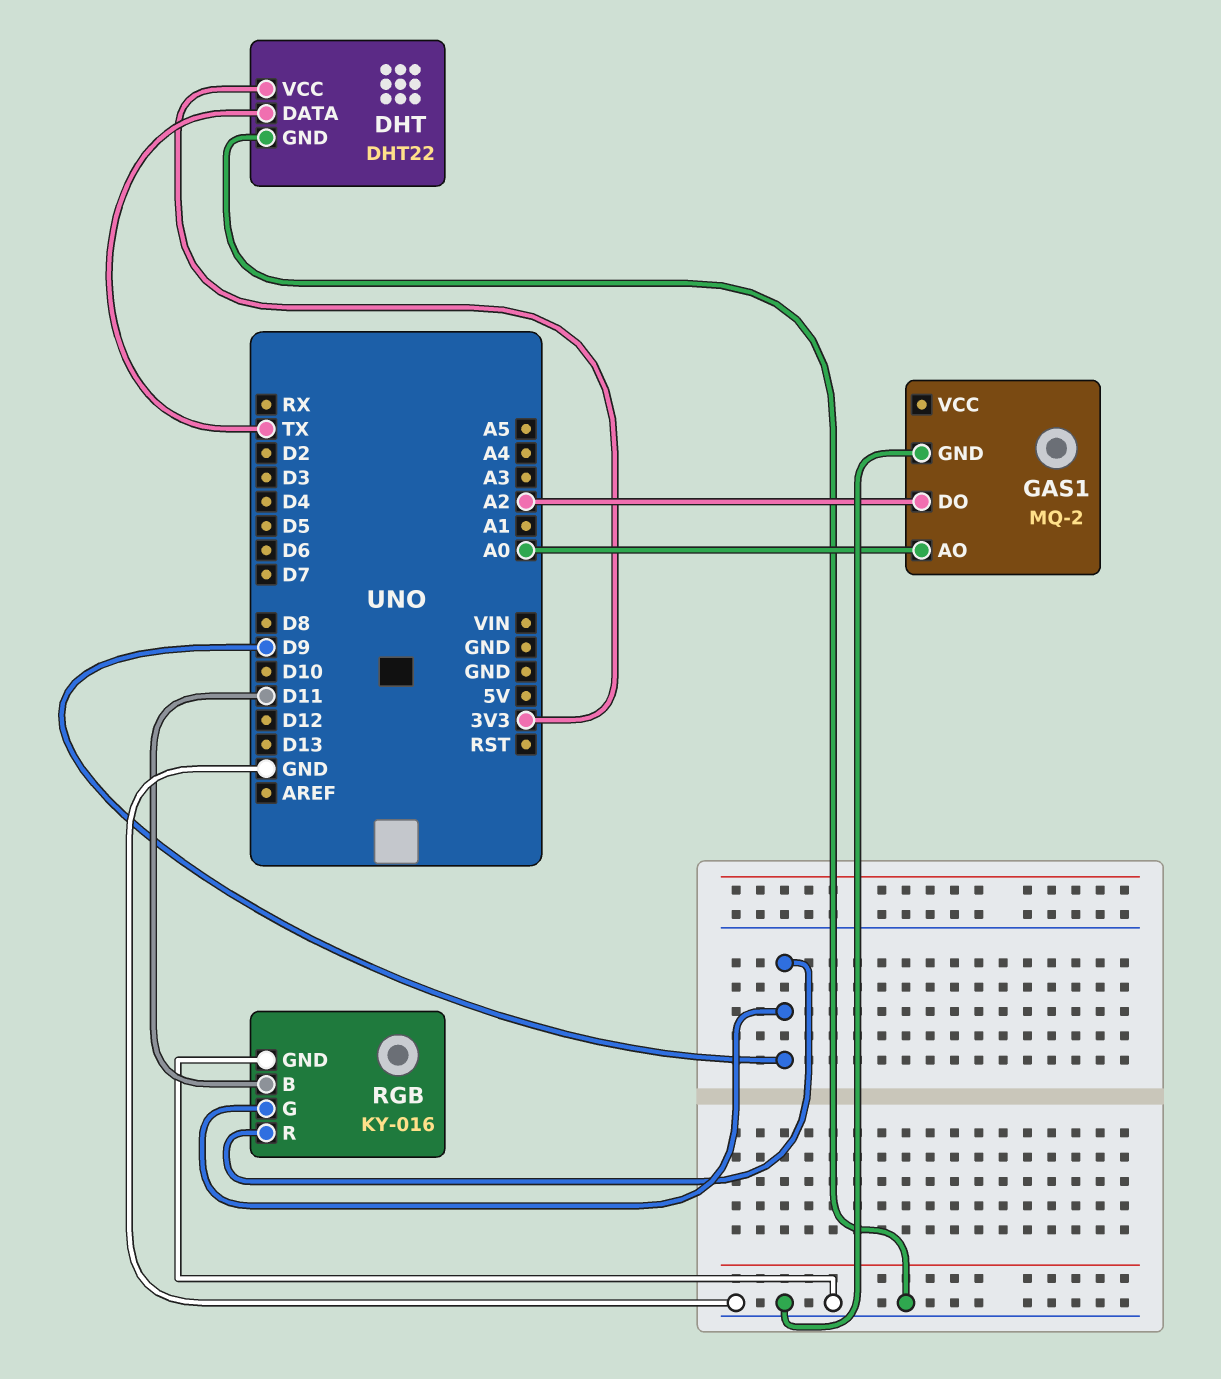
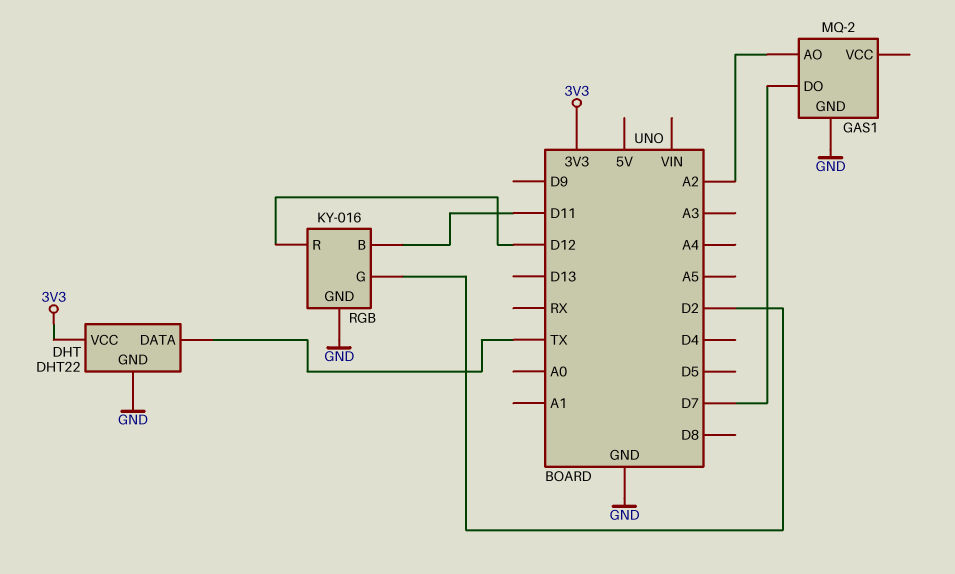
GAS1 pin AO: A0 -> A2
GAS1 pin DO: A2 -> D7
RGB pin G: D9 -> D2
RGB pin R: D9 -> D12

